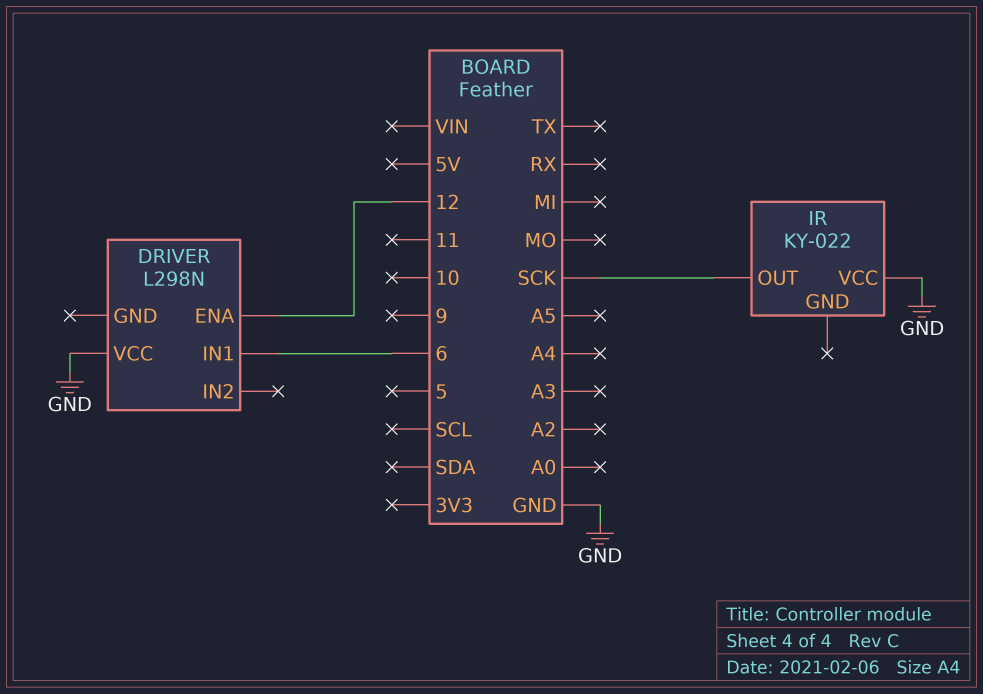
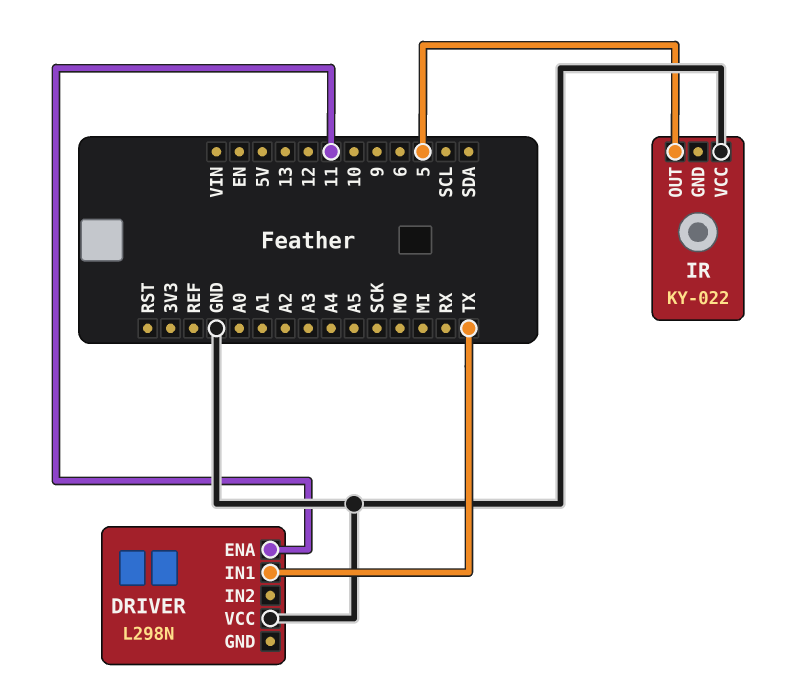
DRIVER pin ENA: 12 -> 11
DRIVER pin IN1: 6 -> TX
IR pin OUT: SCK -> 5

